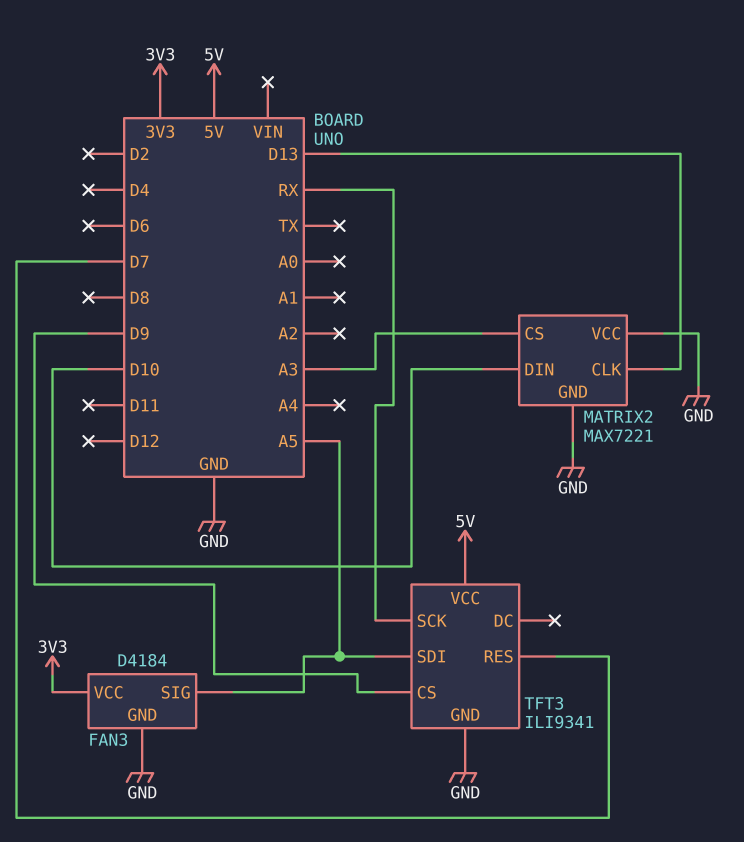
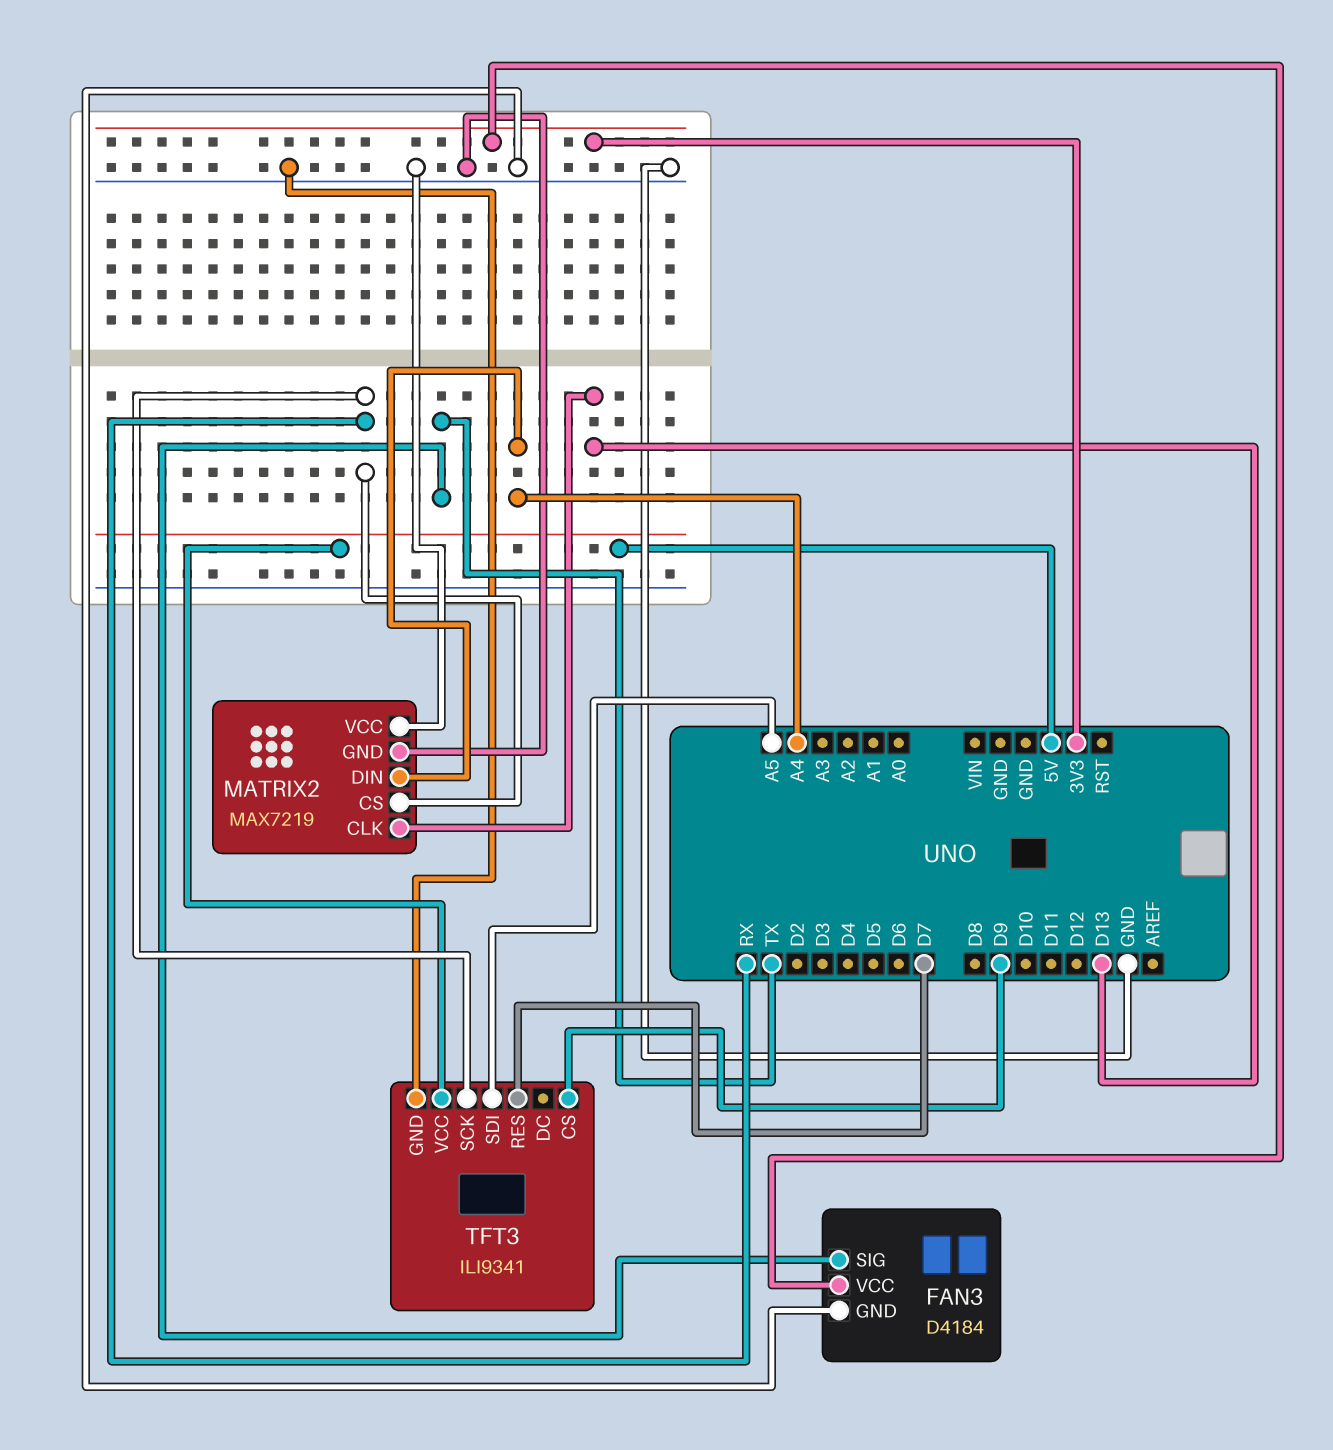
FAN3 pin SIG: A5 -> TX
MATRIX2: MAX7221 -> MAX7219
MATRIX2 pin CS: A3 -> RX
MATRIX2 pin DIN: D10 -> A4

